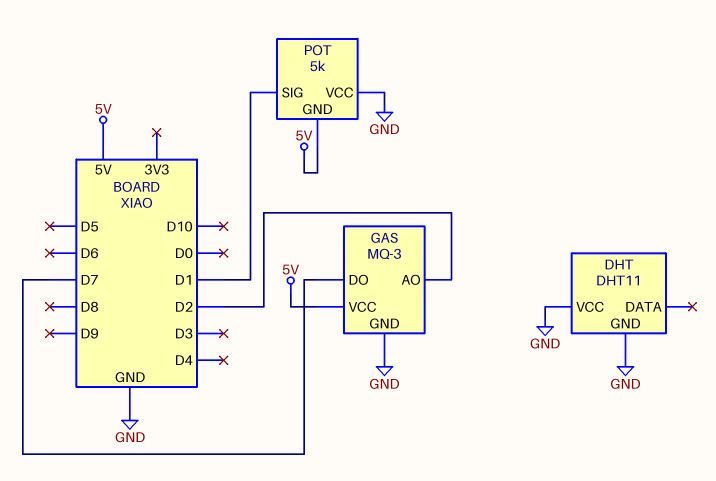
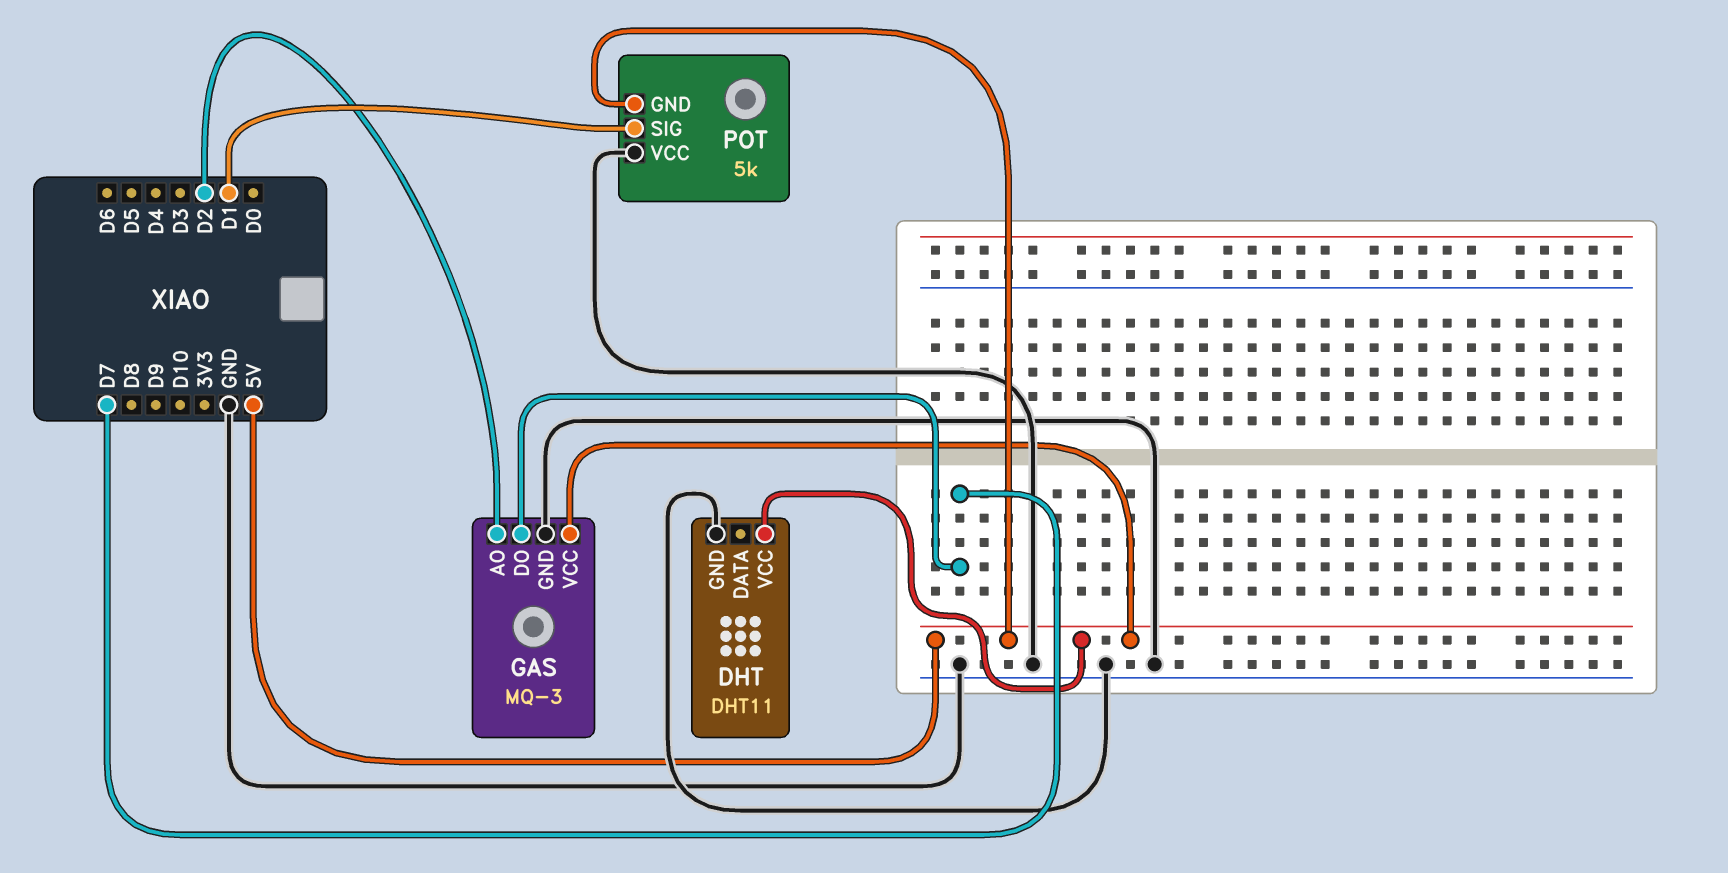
DHT pin VCC: GND -> 5V

